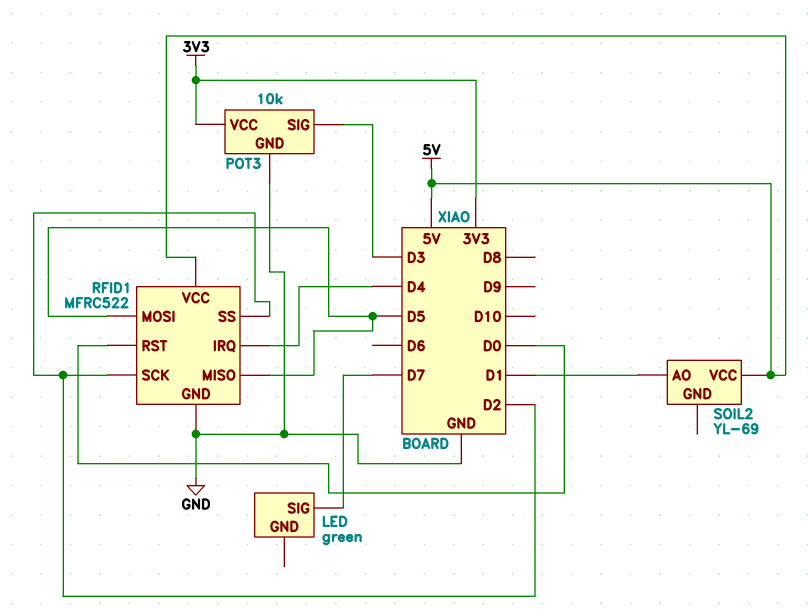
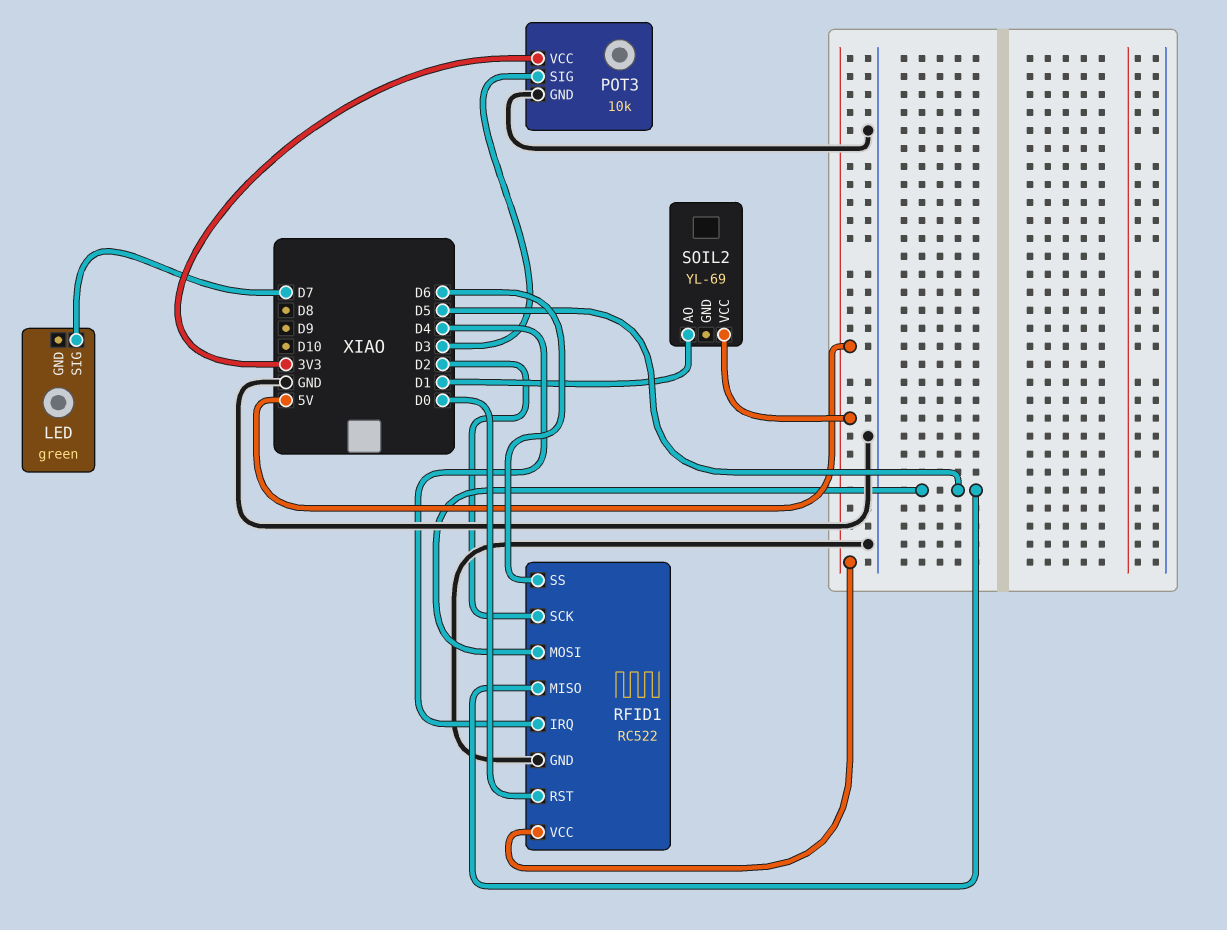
RFID1: MFRC522 -> RC522
RFID1 pin SS: D2 -> D6

